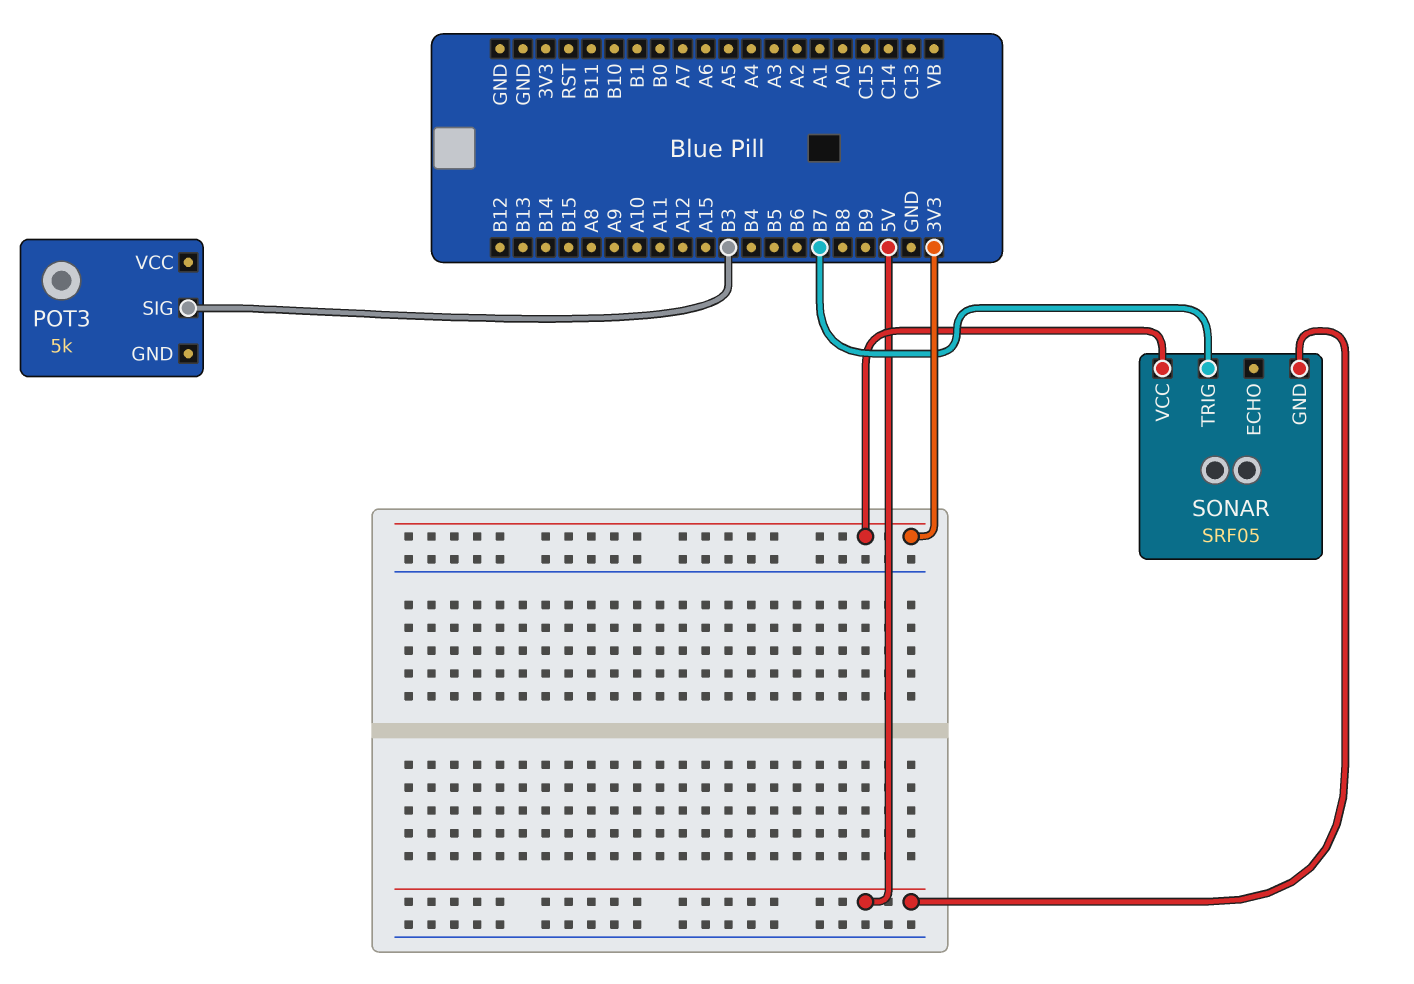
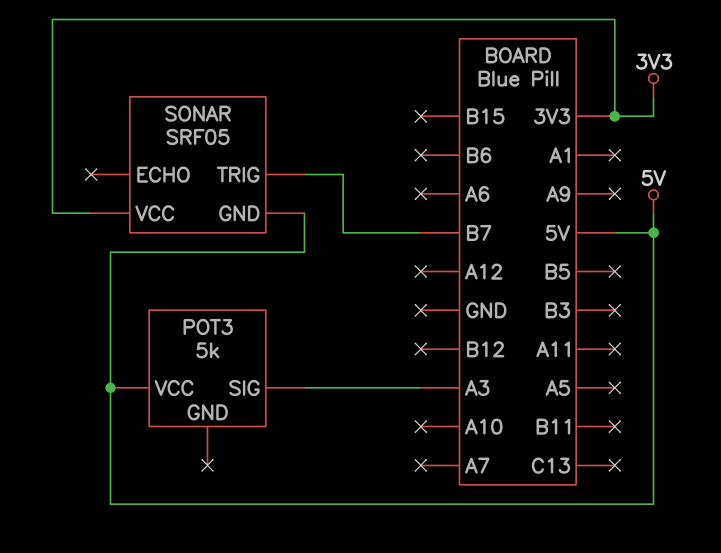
POT3 pin SIG: B3 -> A3
POT3 pin VCC: none -> 5V

